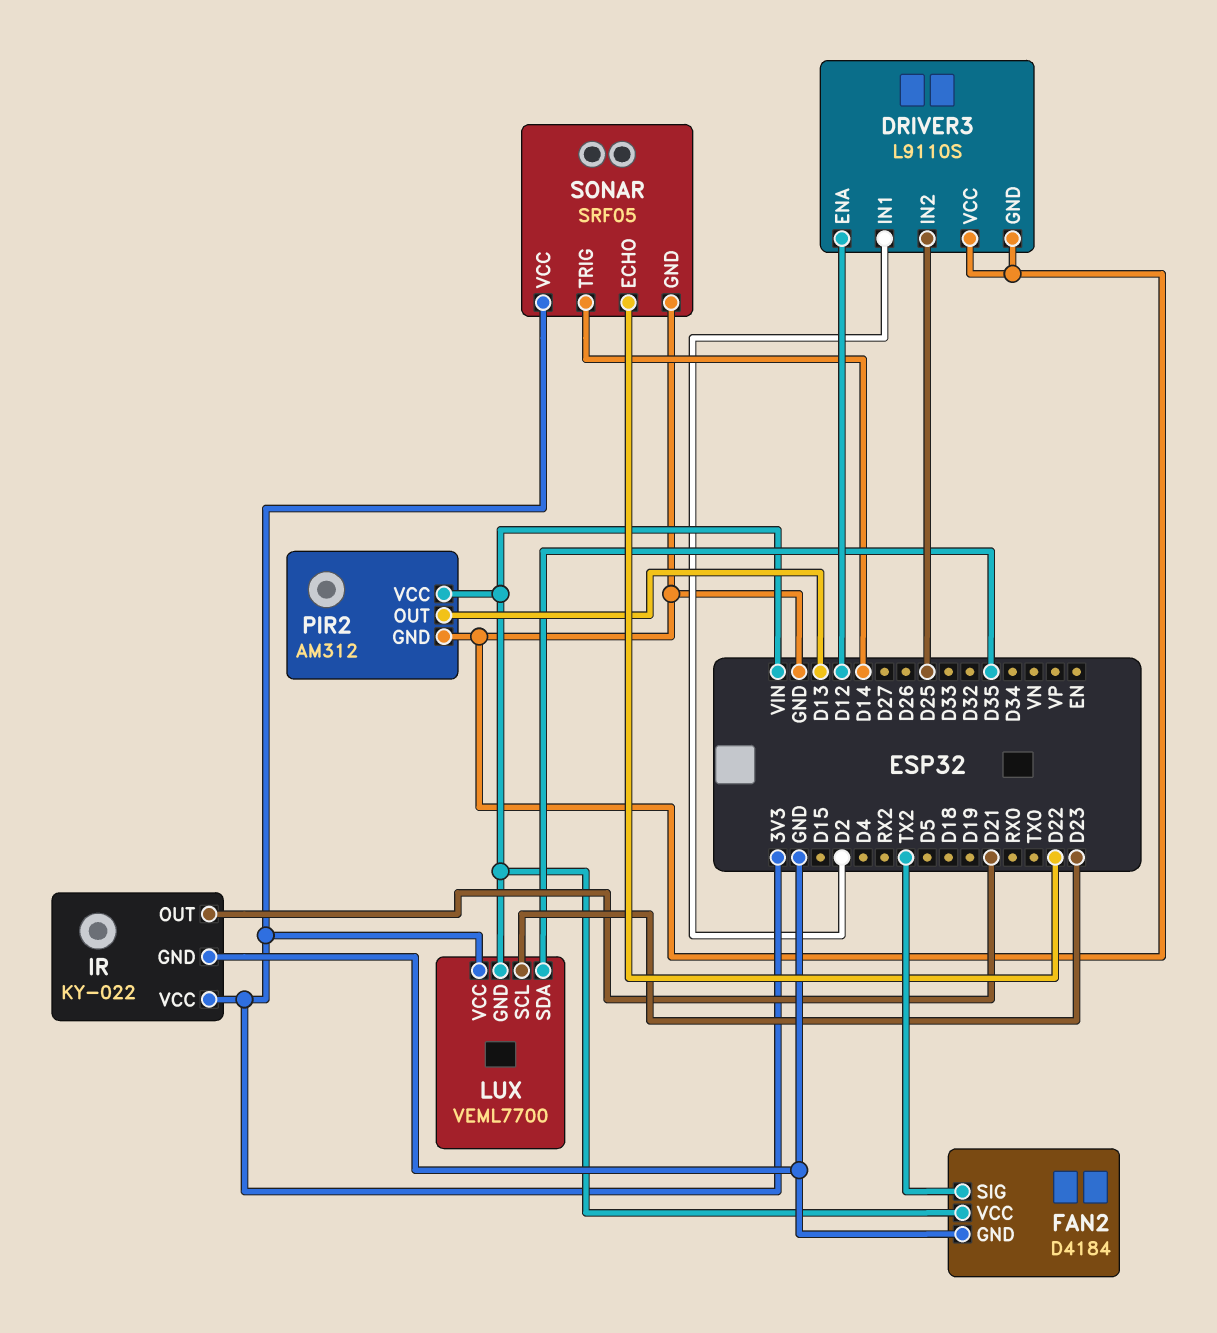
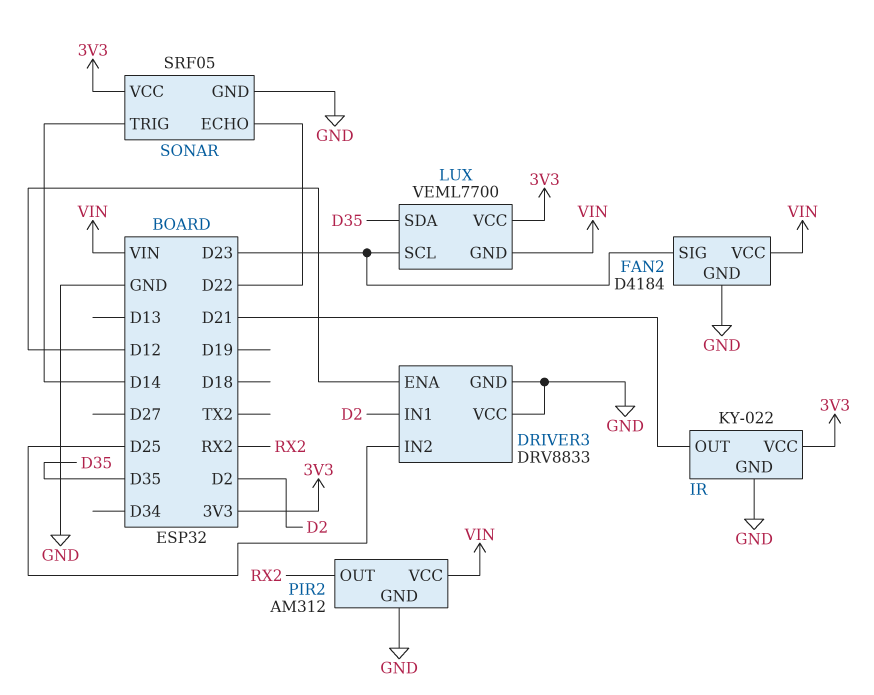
DRIVER3: L9110S -> DRV8833
FAN2 pin SIG: TX2 -> D23
PIR2 pin OUT: D13 -> RX2

